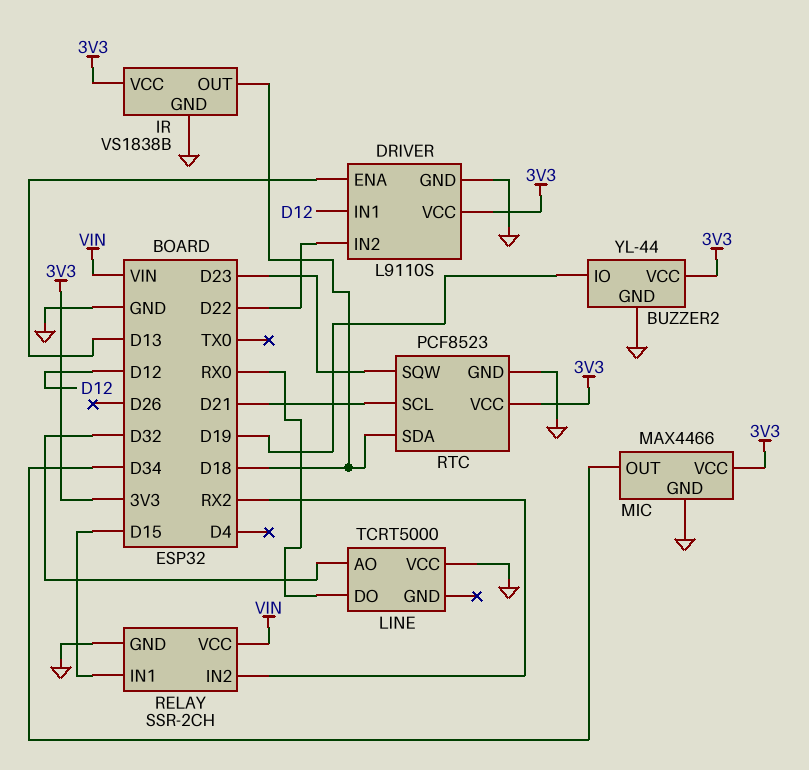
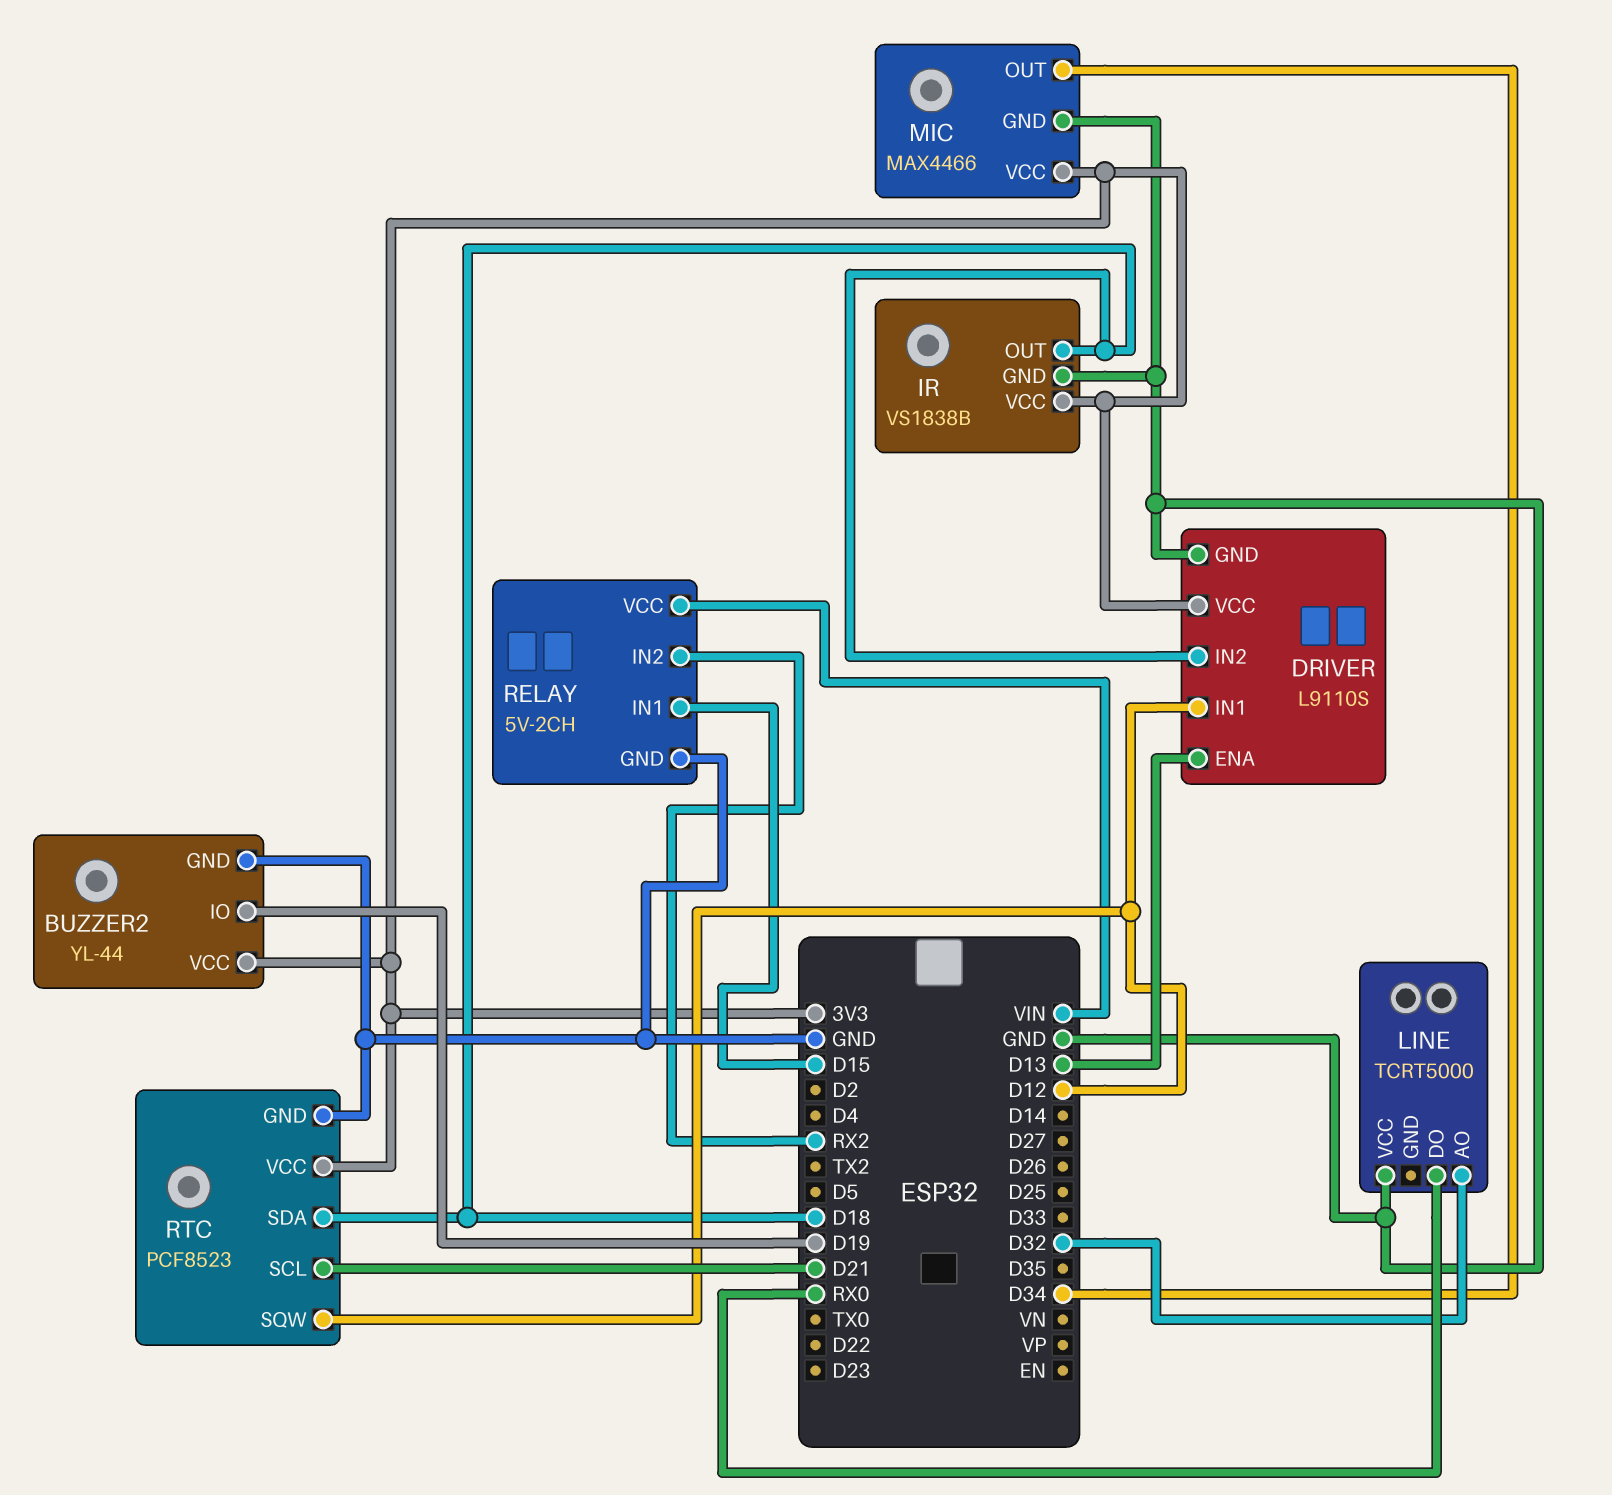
DRIVER pin IN2: D22 -> D18
RELAY: SSR-2CH -> 5V-2CH
RTC pin SQW: D23 -> D12

